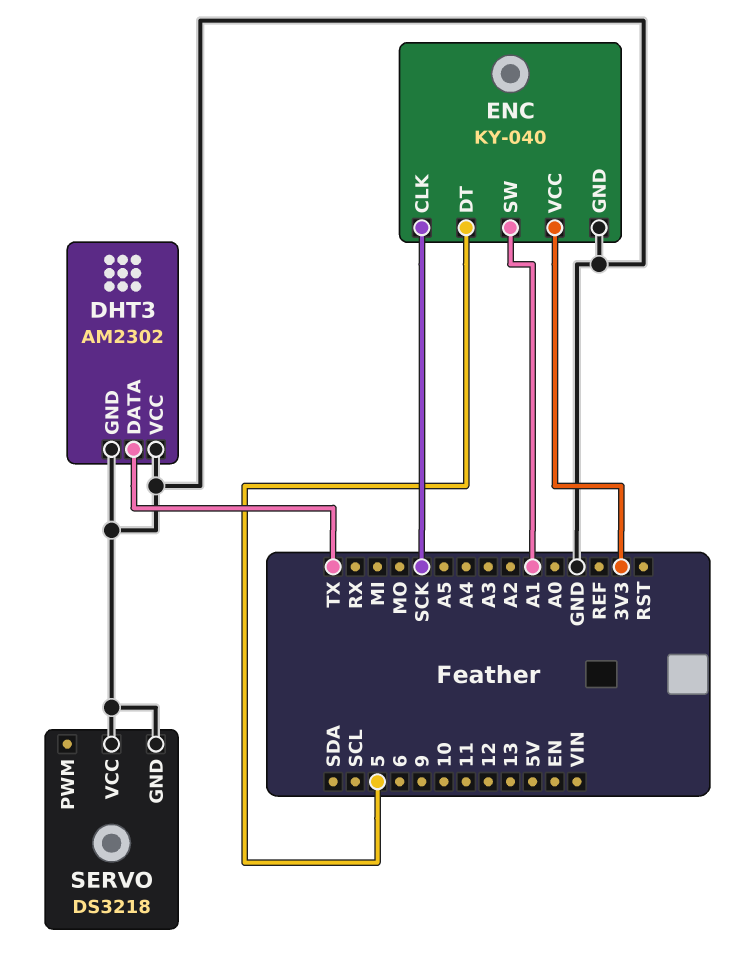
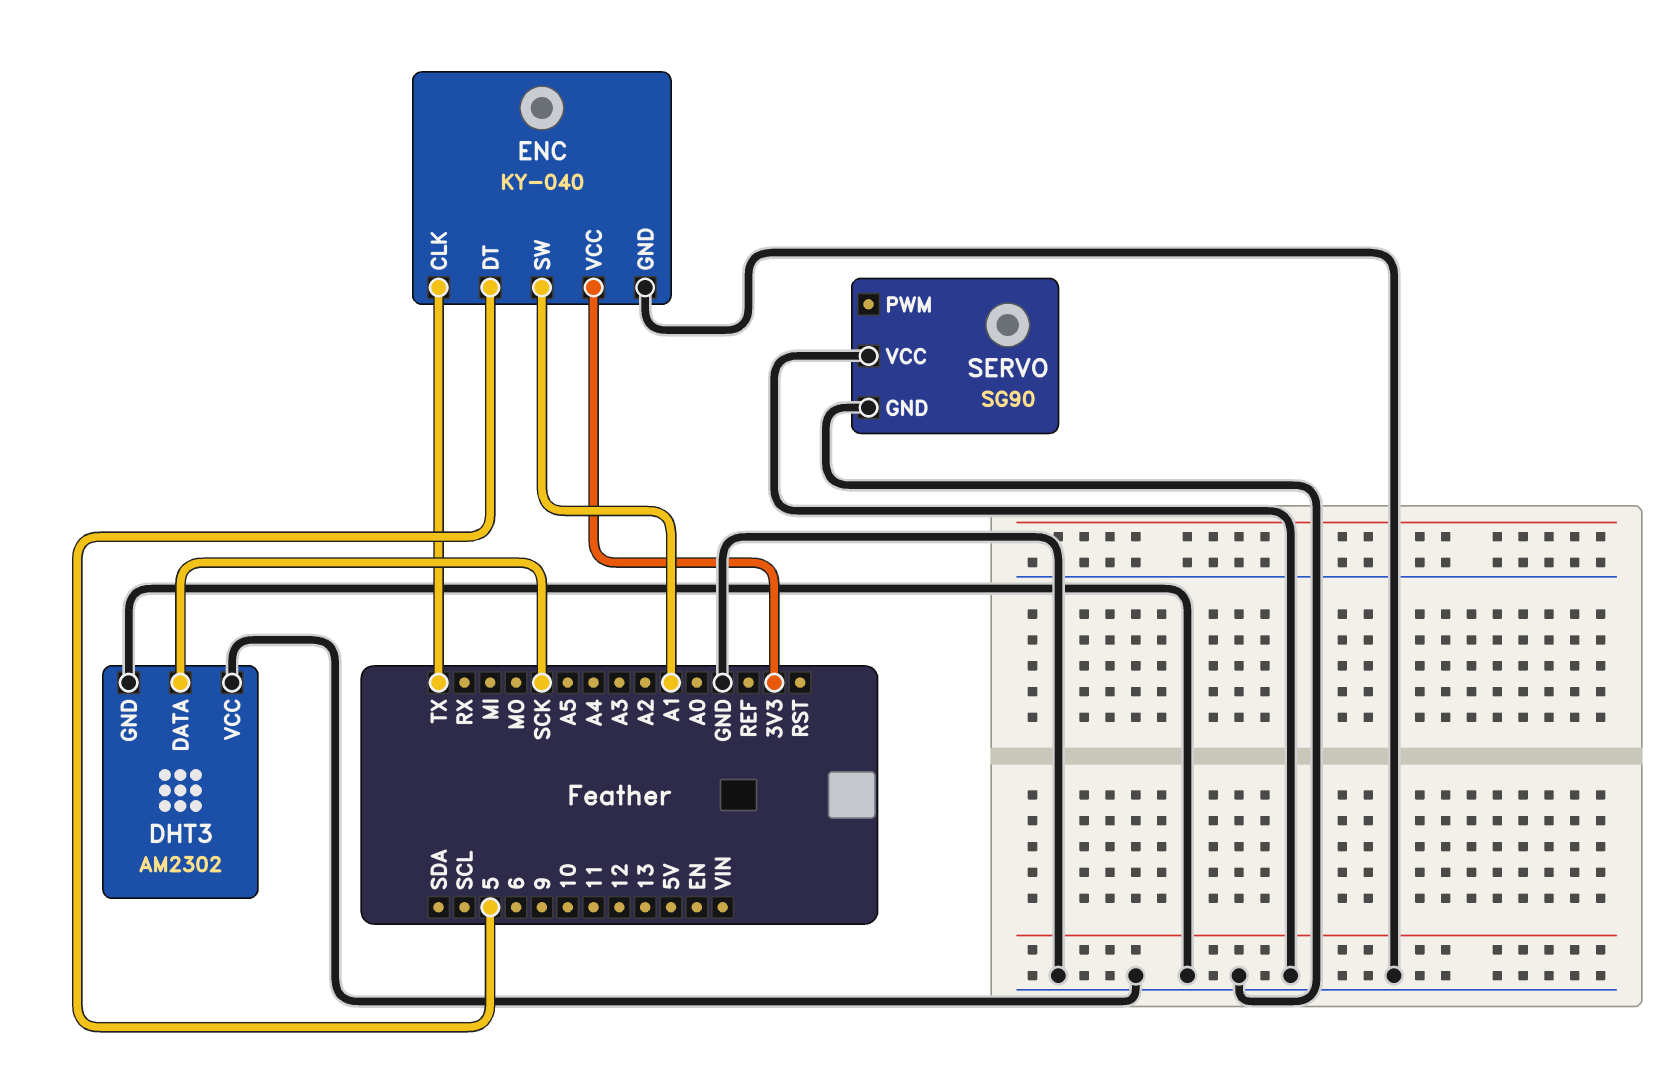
DHT3 pin DATA: TX -> SCK
ENC pin CLK: SCK -> TX
SERVO: DS3218 -> SG90

